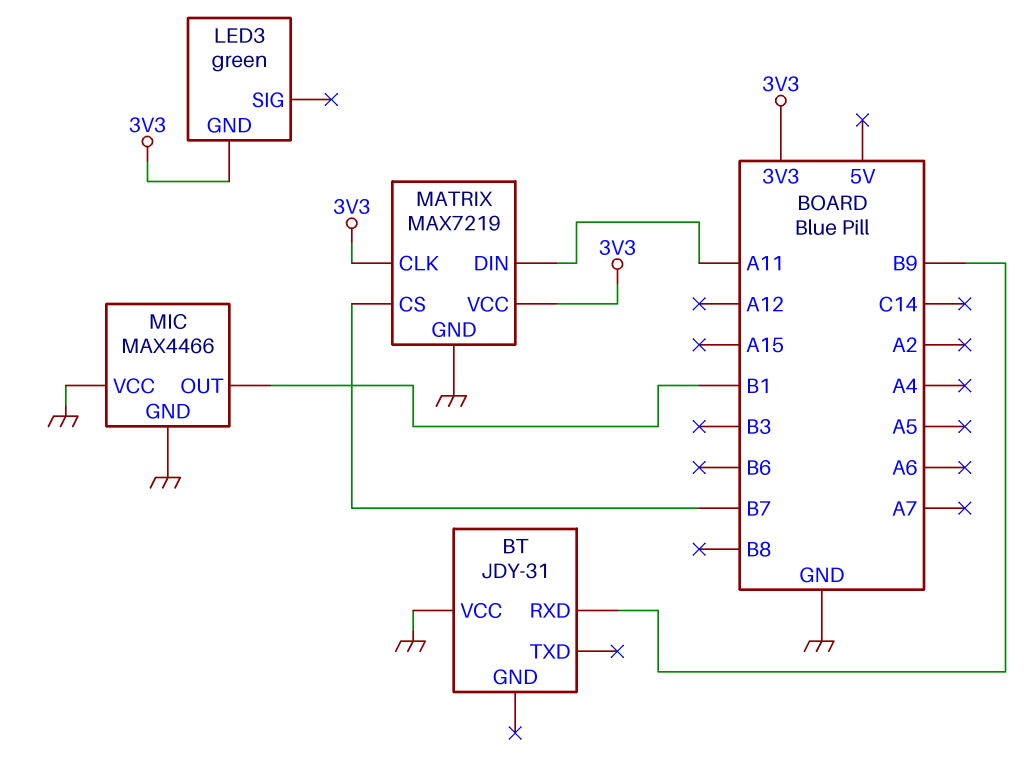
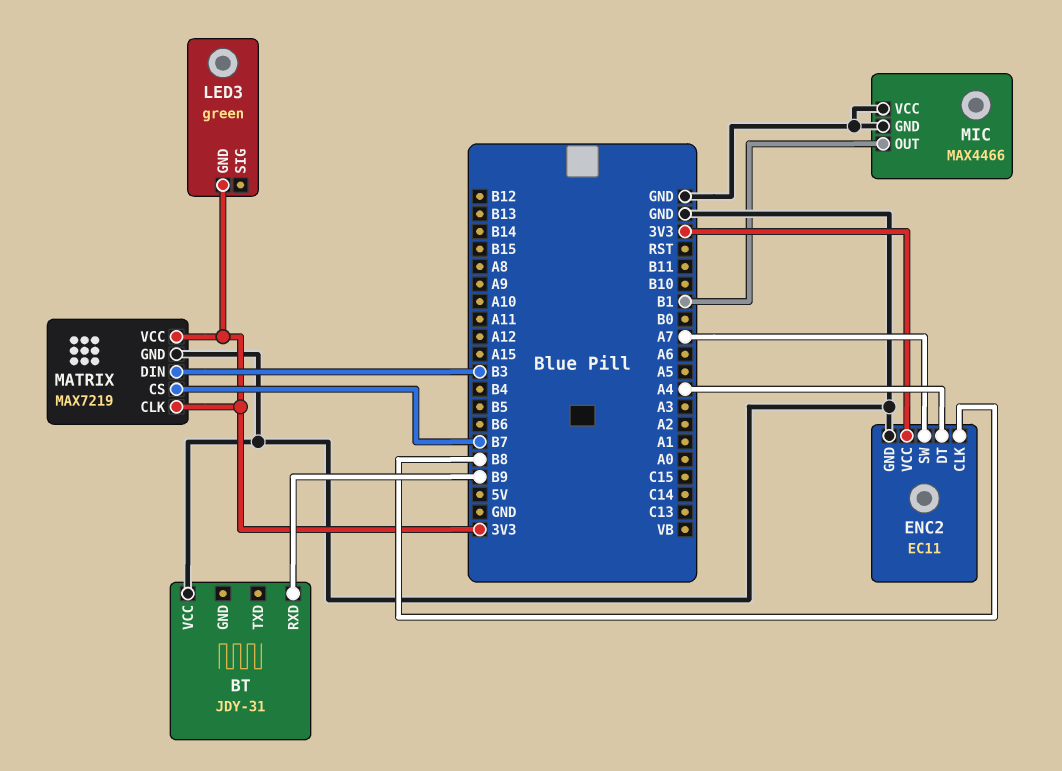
ENC2: none -> EC11
ENC2 pin CLK: none -> B8
ENC2 pin DT: none -> A4
ENC2 pin GND: none -> GND
ENC2 pin SW: none -> A7
ENC2 pin VCC: none -> 3V3
MATRIX pin DIN: A11 -> B3

